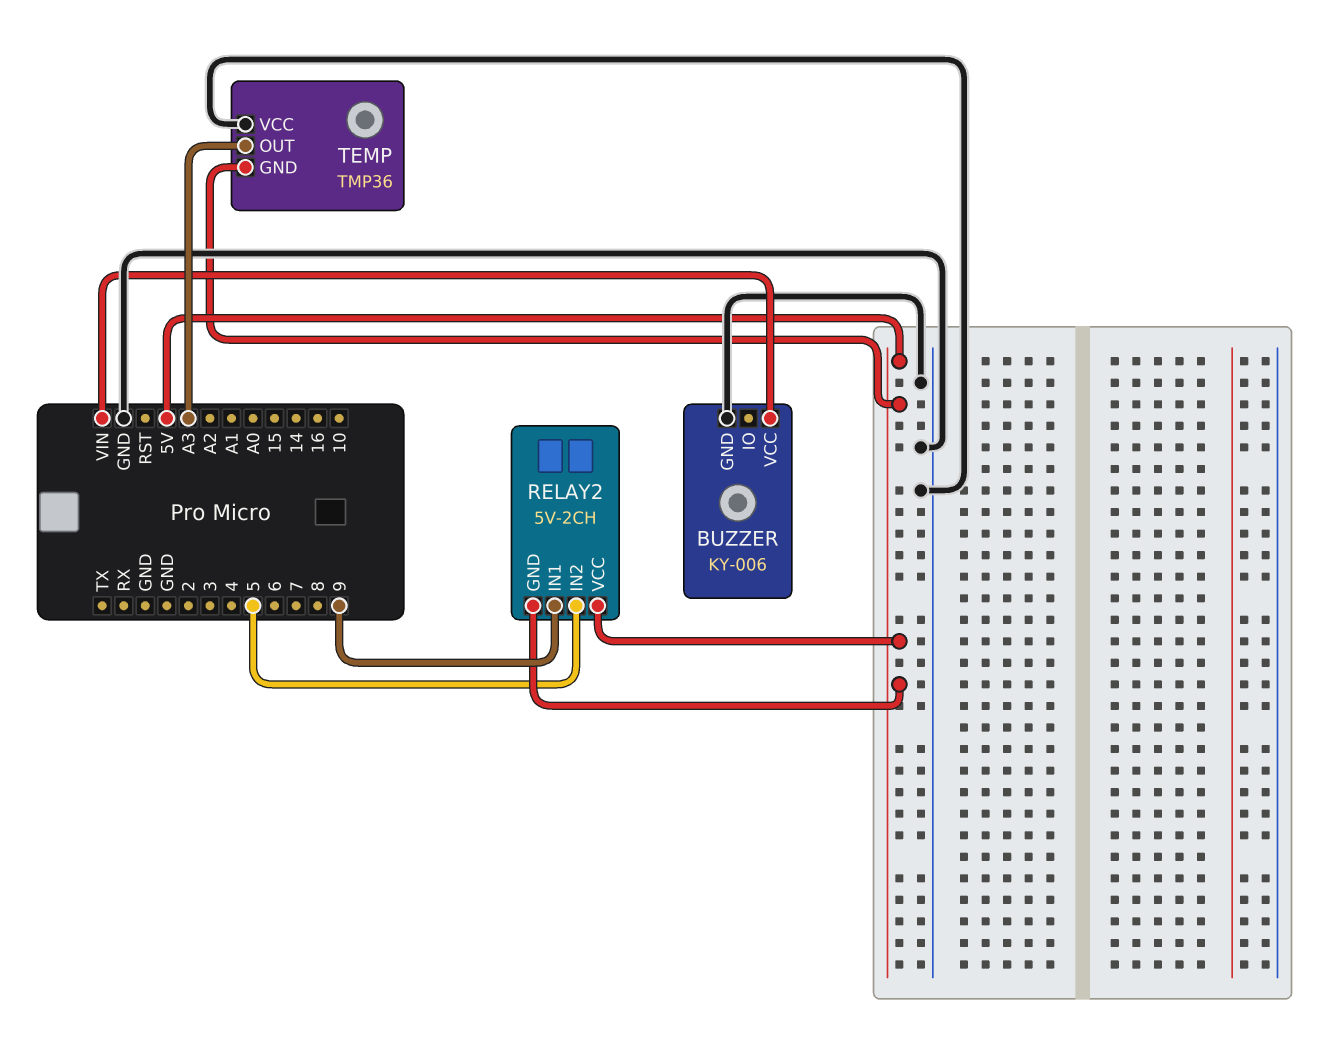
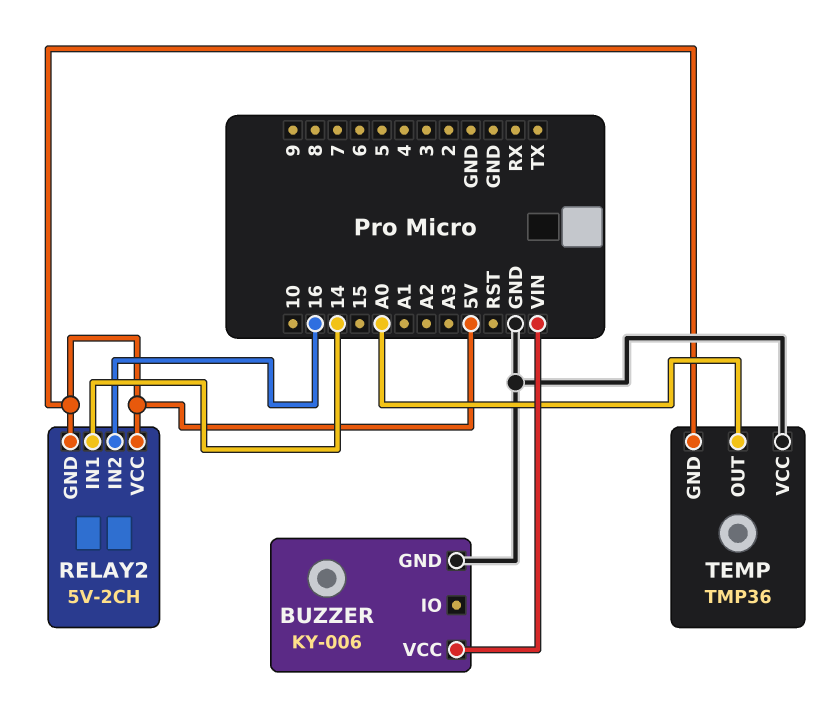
RELAY2 pin IN1: 9 -> 14
RELAY2 pin IN2: 5 -> 16
TEMP pin OUT: A3 -> A0

